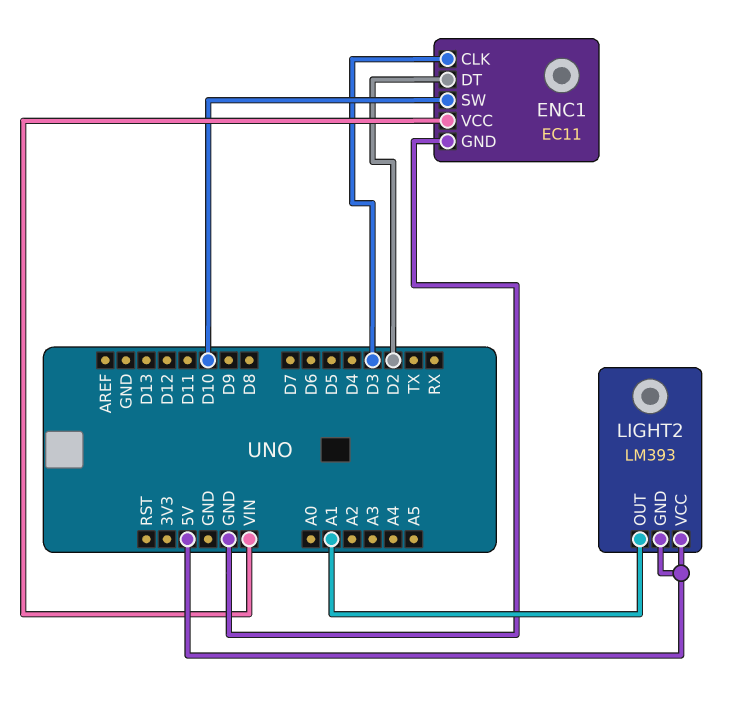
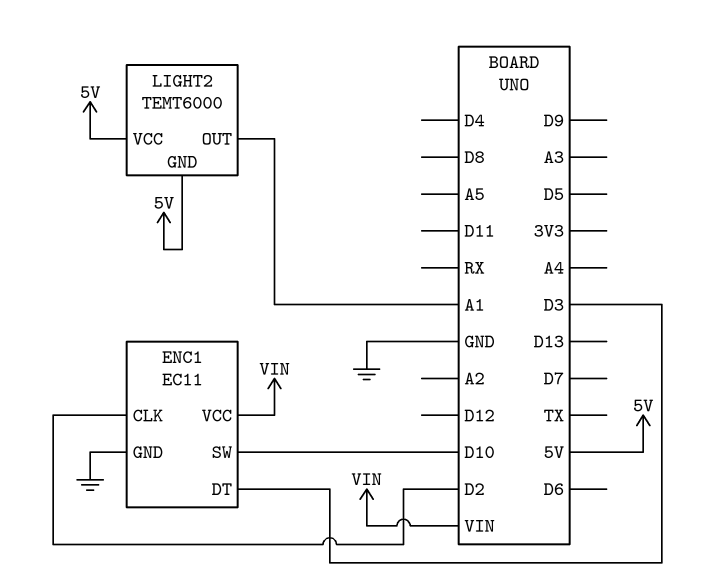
ENC1 pin CLK: D3 -> D2
ENC1 pin DT: D2 -> D3
LIGHT2: LM393 -> TEMT6000

